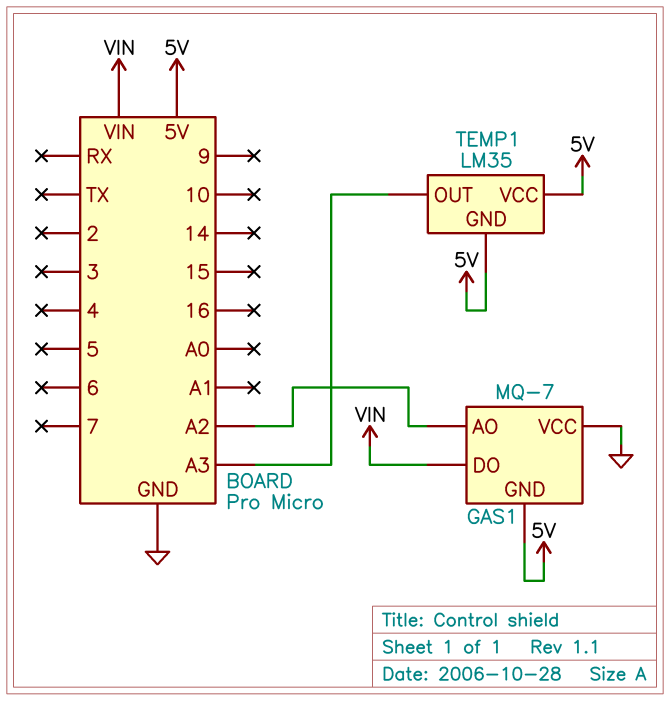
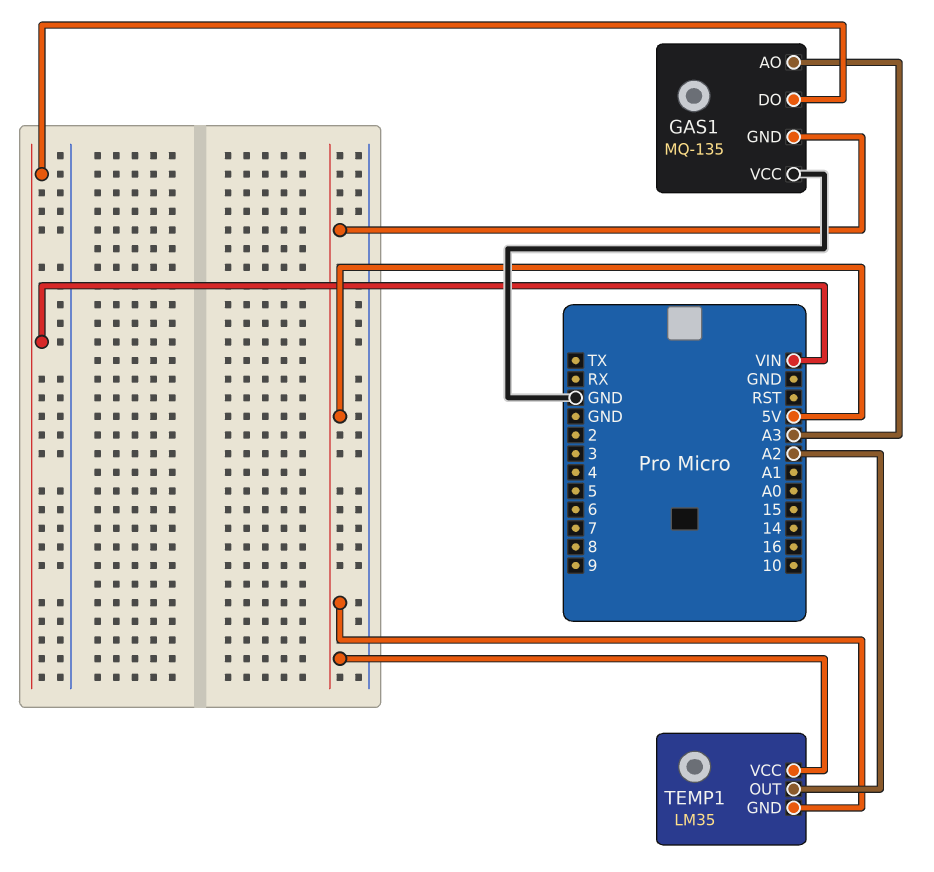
GAS1: MQ-7 -> MQ-135
GAS1 pin AO: A2 -> A3
TEMP1 pin OUT: A3 -> A2

